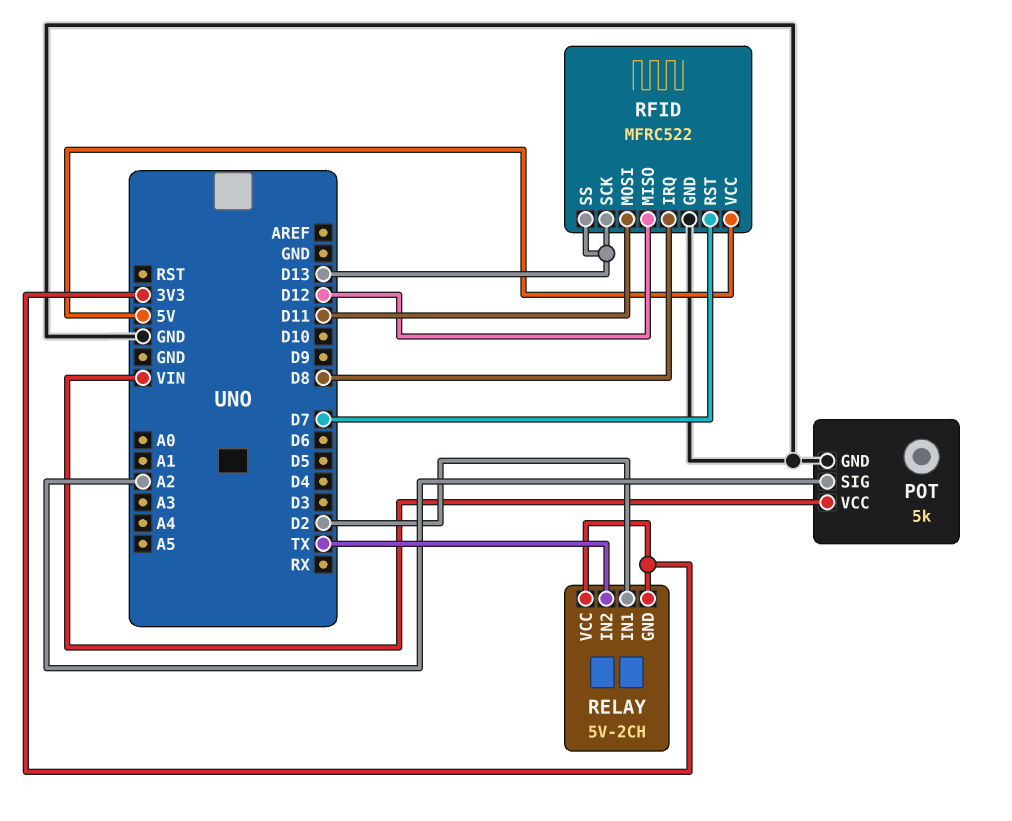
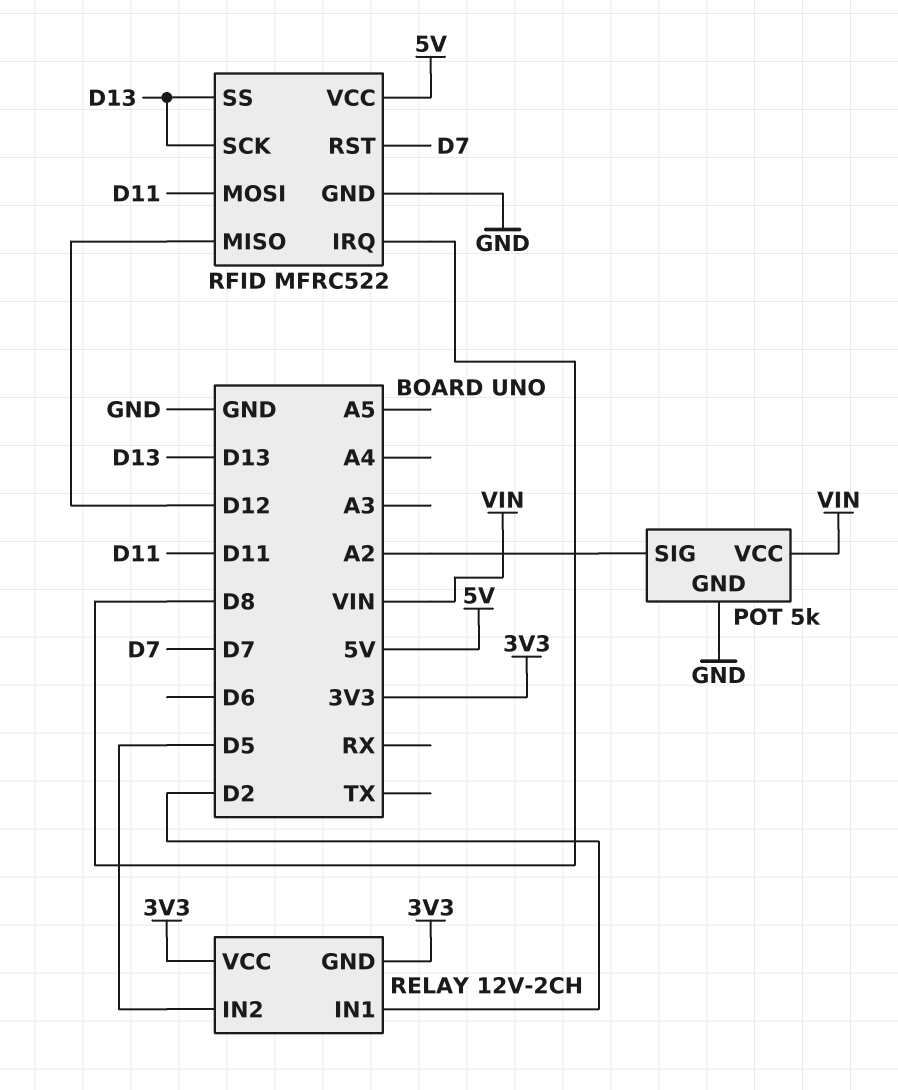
RELAY: 5V-2CH -> 12V-2CH
RELAY pin IN2: TX -> D5

